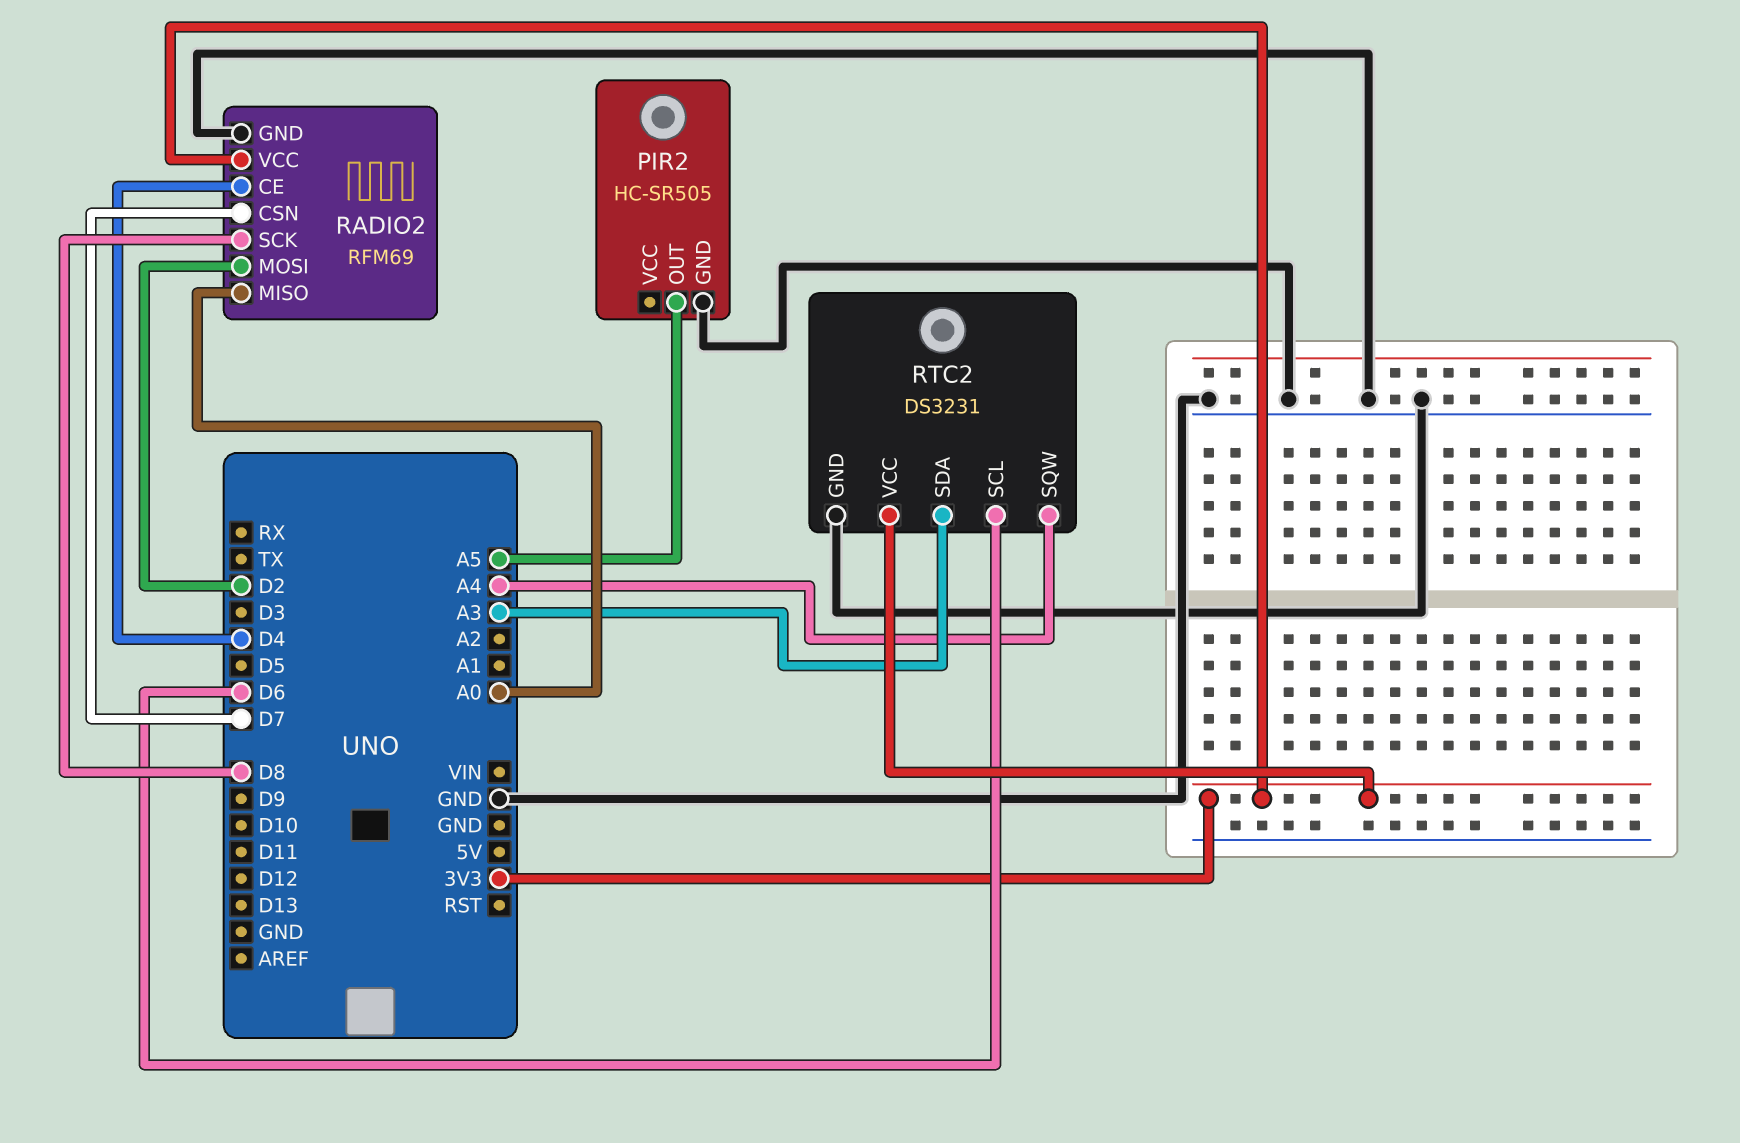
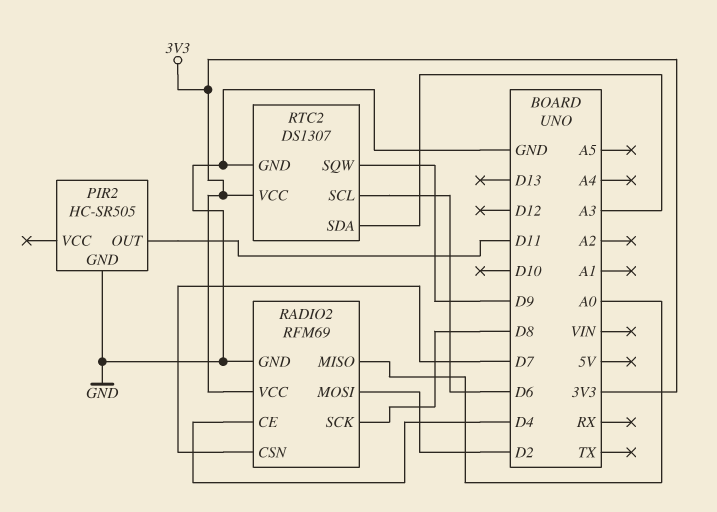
PIR2 pin OUT: A5 -> D11
RTC2: DS3231 -> DS1307
RTC2 pin SQW: A4 -> D9

